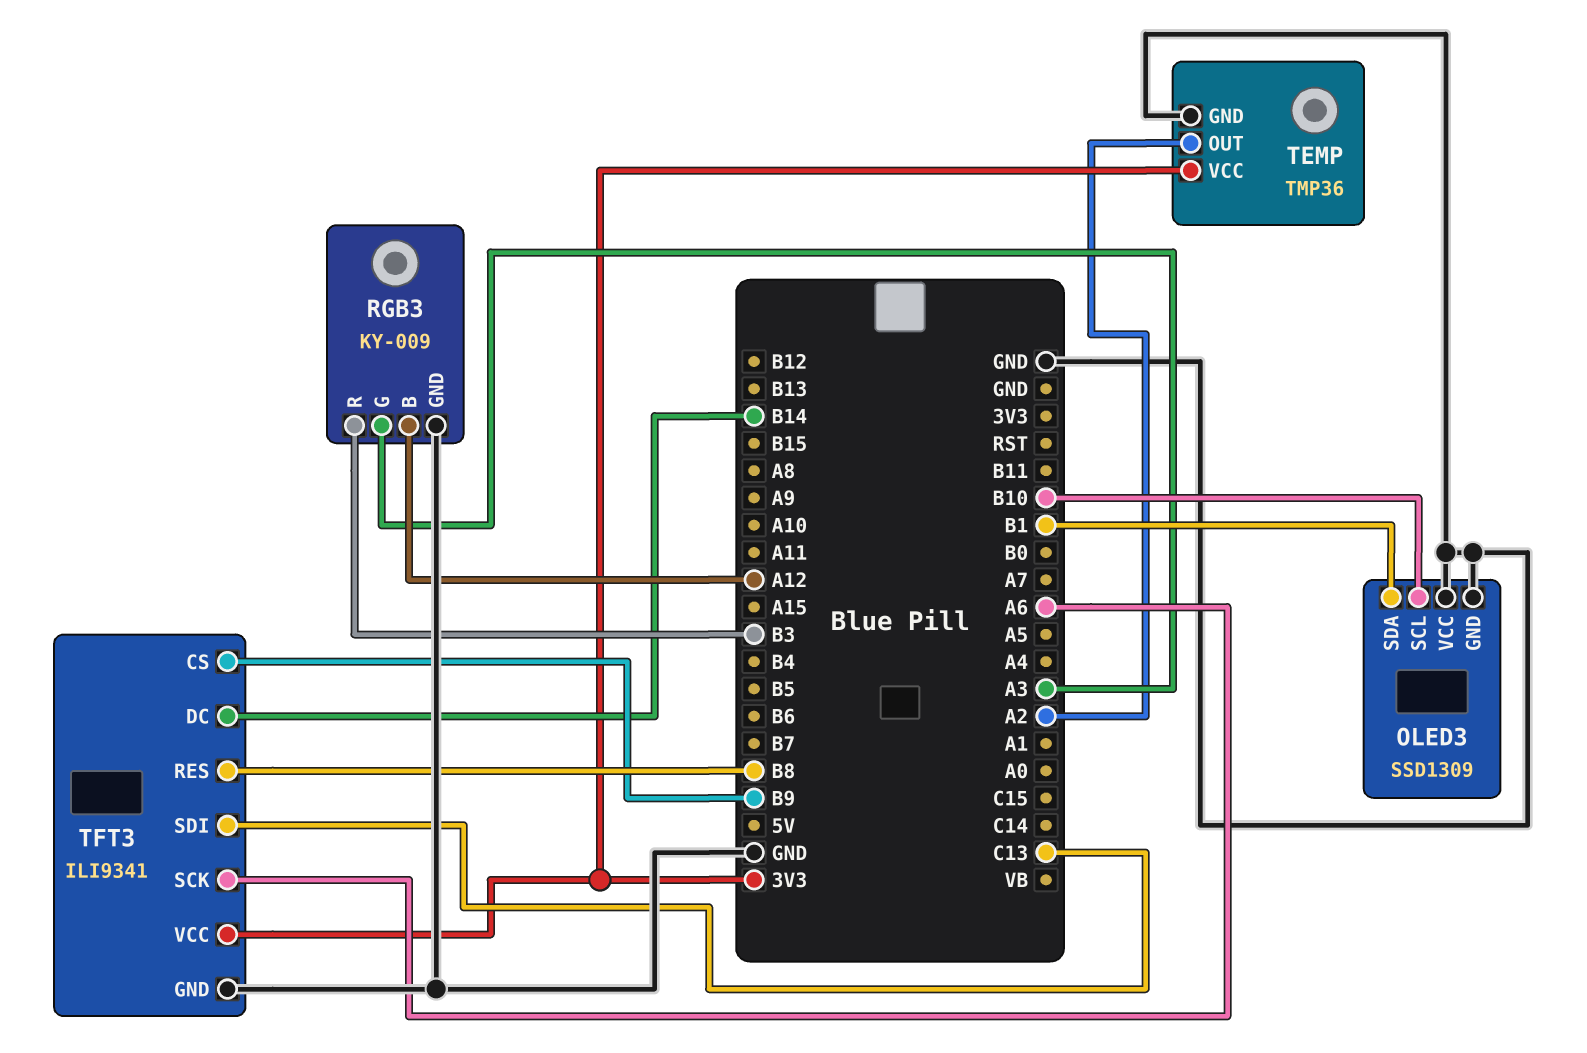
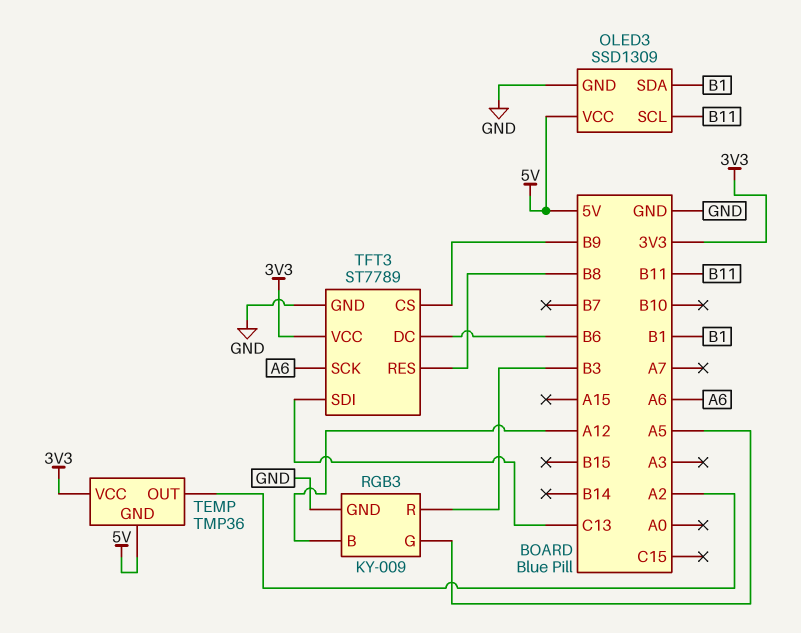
OLED3 pin SCL: B10 -> B11
OLED3 pin VCC: GND -> 5V
RGB3 pin G: A3 -> A5
TEMP pin GND: GND -> 5V
TFT3: ILI9341 -> ST7789
TFT3 pin DC: B14 -> B6

